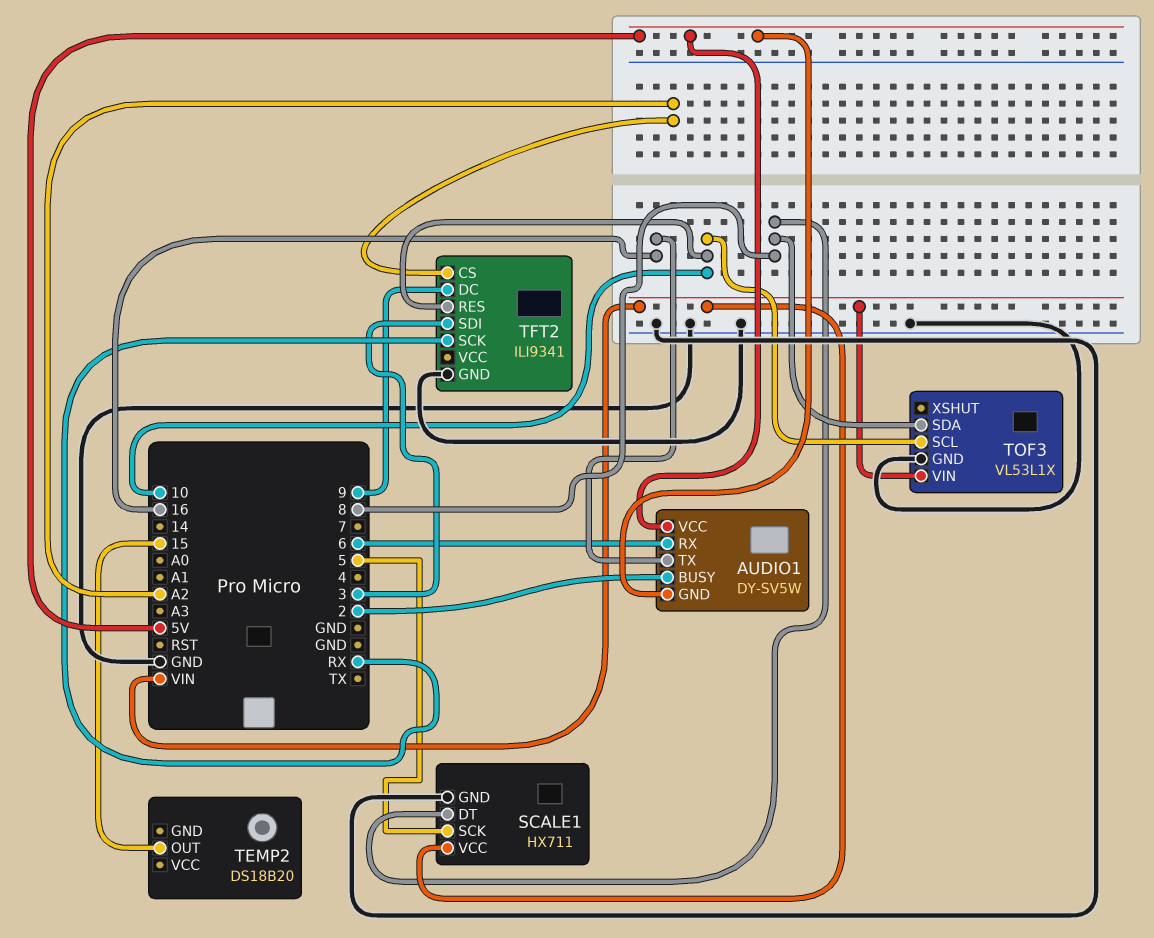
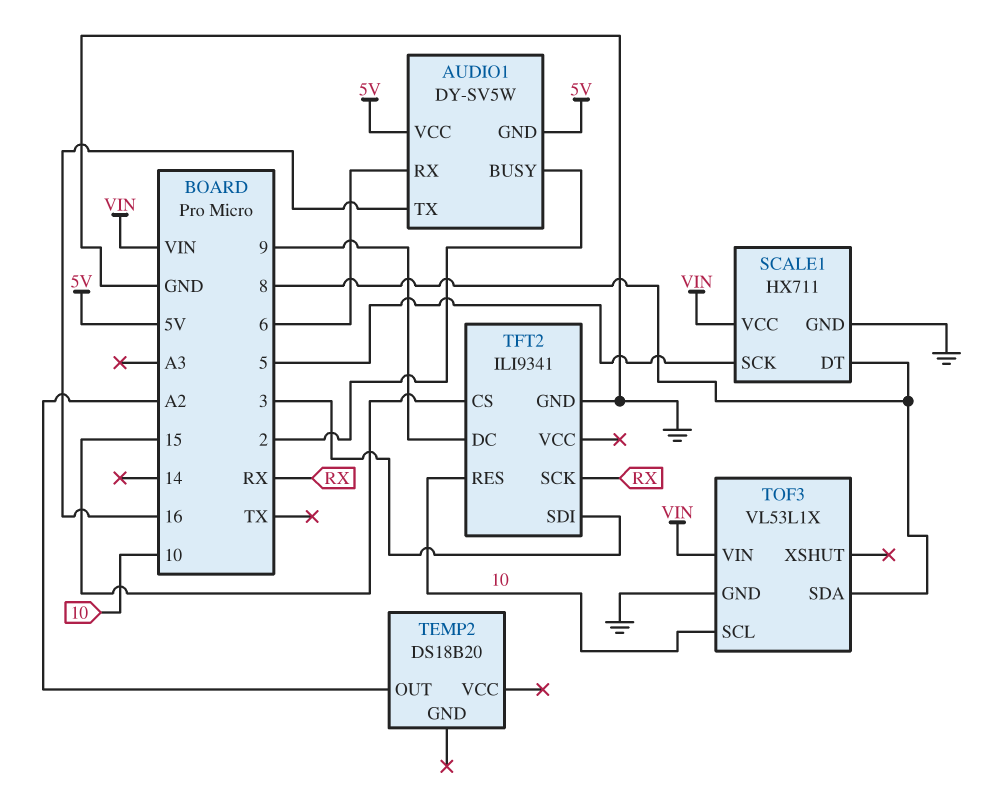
TEMP2 pin OUT: 15 -> A2
TFT2 pin CS: A2 -> 15

